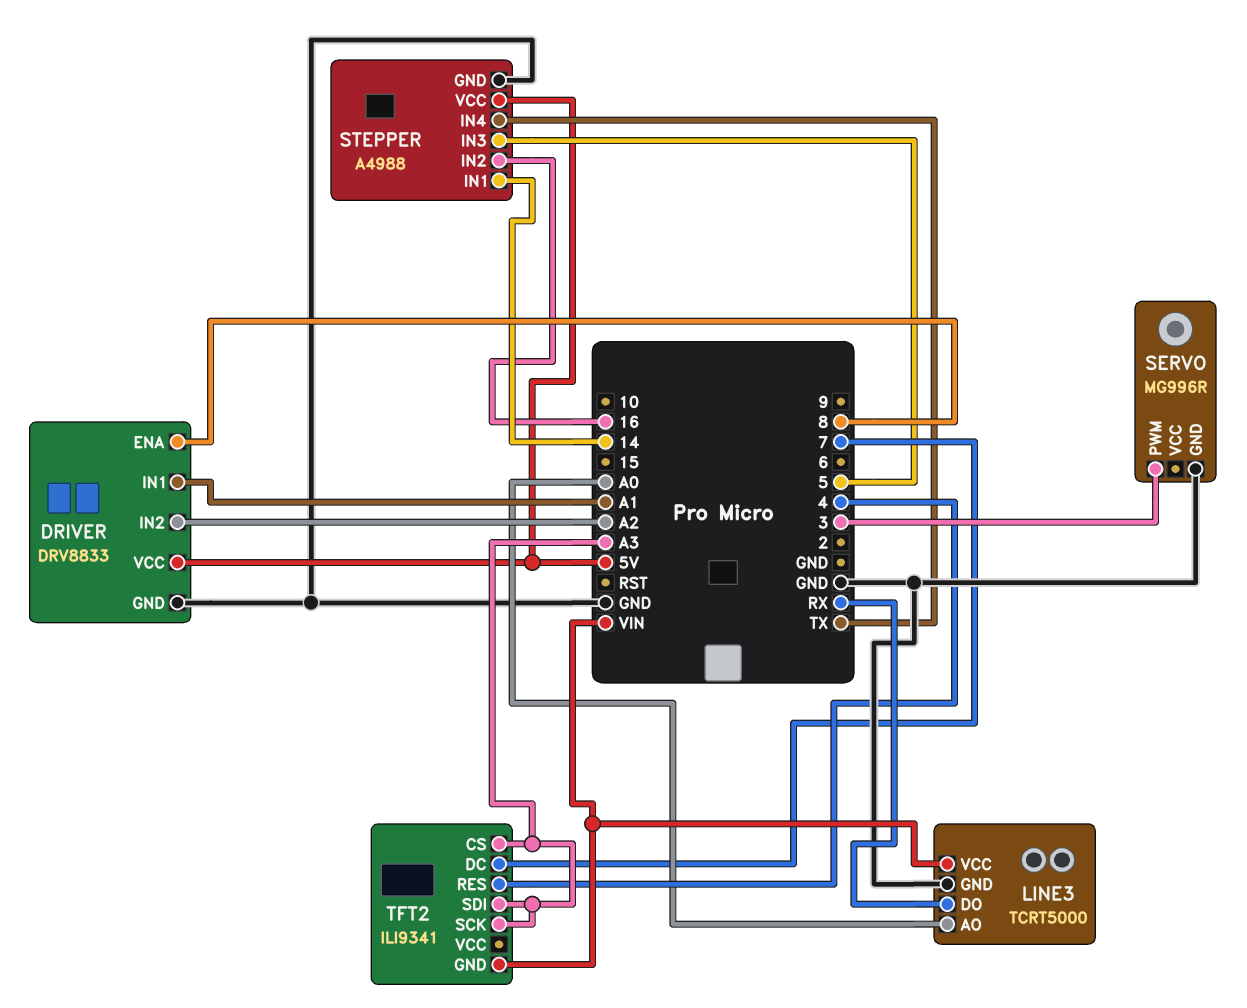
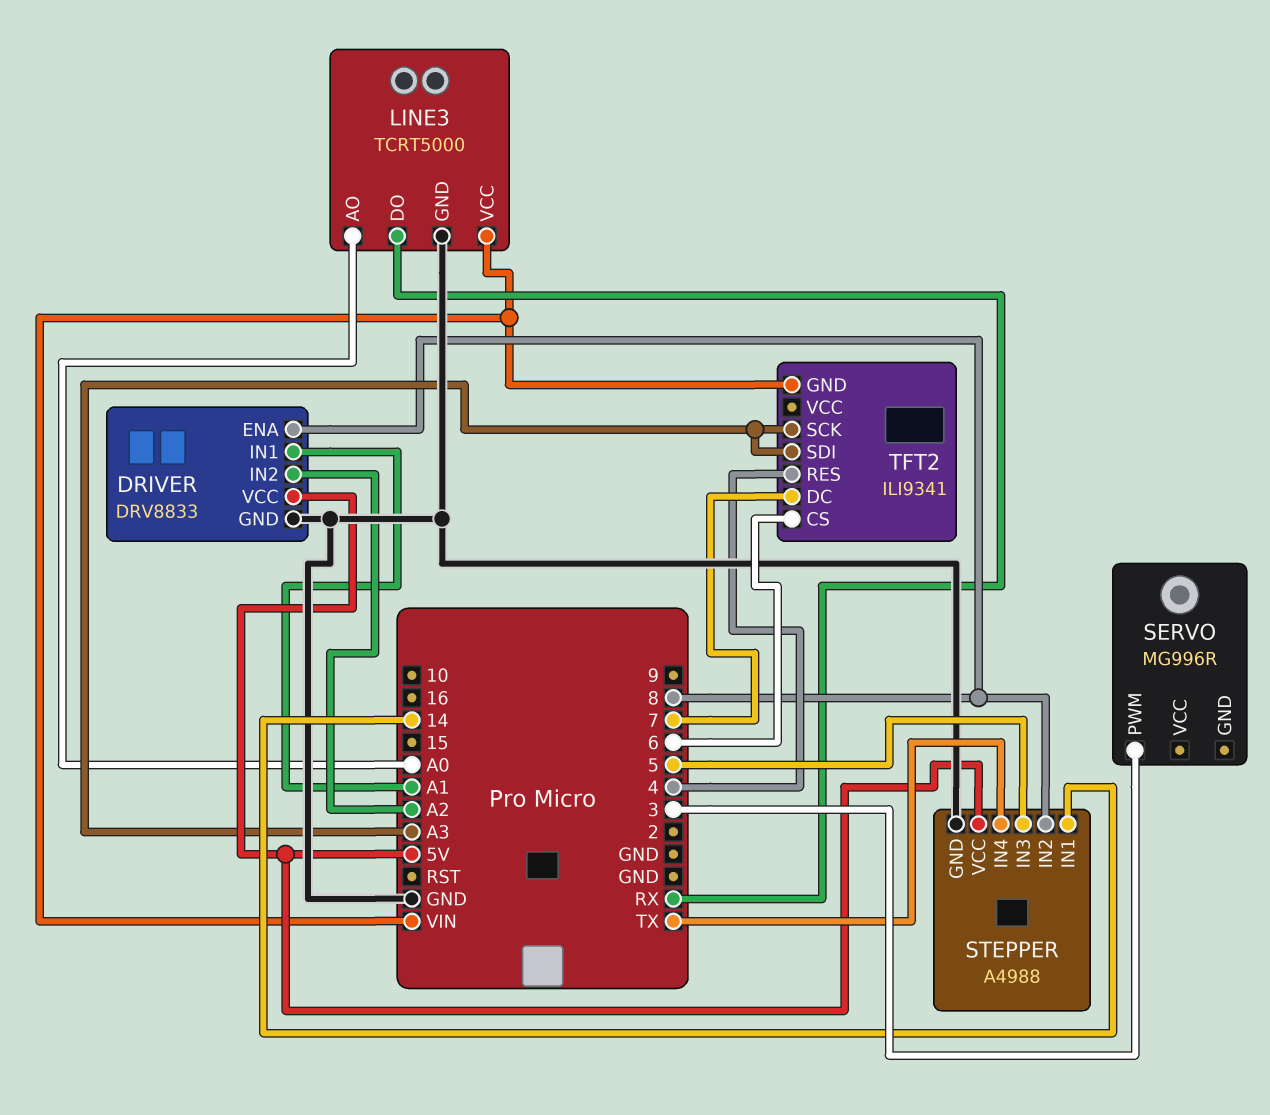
SERVO pin GND: GND -> none
STEPPER pin IN2: 16 -> 8
TFT2 pin CS: A3 -> 6

